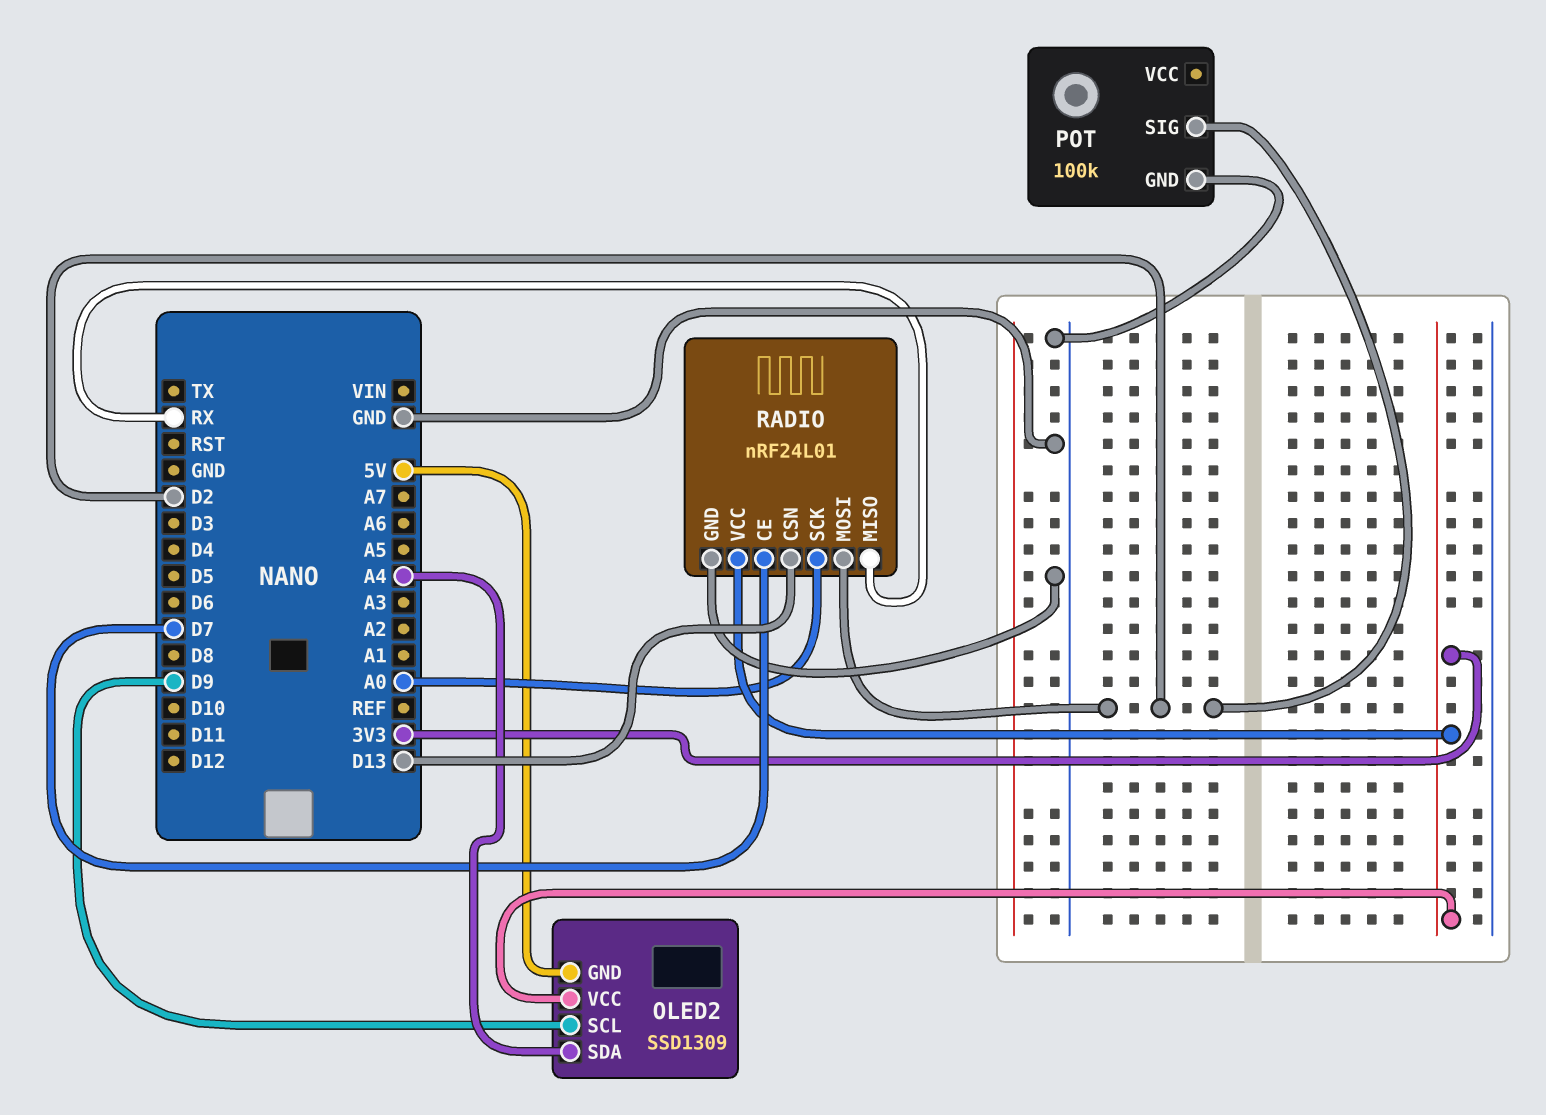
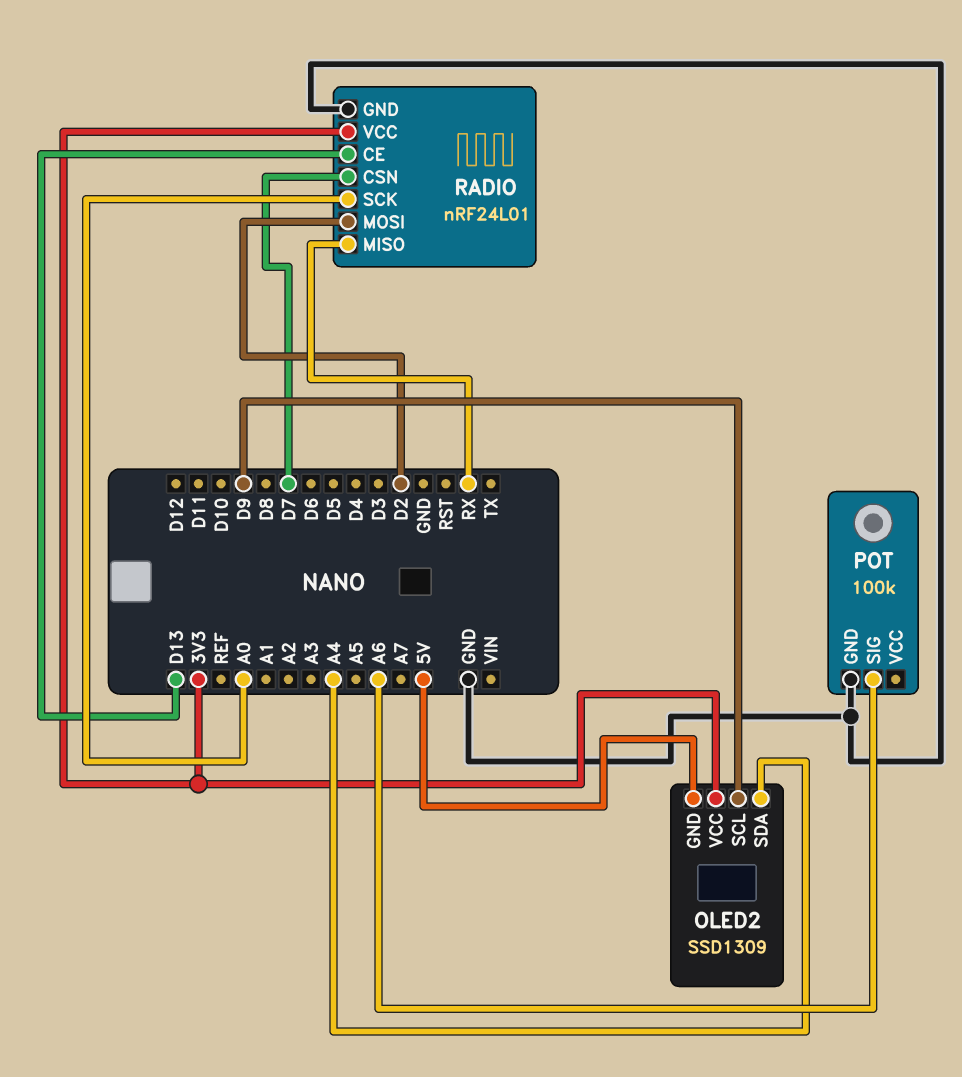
POT pin SIG: D2 -> A6
RADIO pin CE: D7 -> D13
RADIO pin CSN: D13 -> D7

